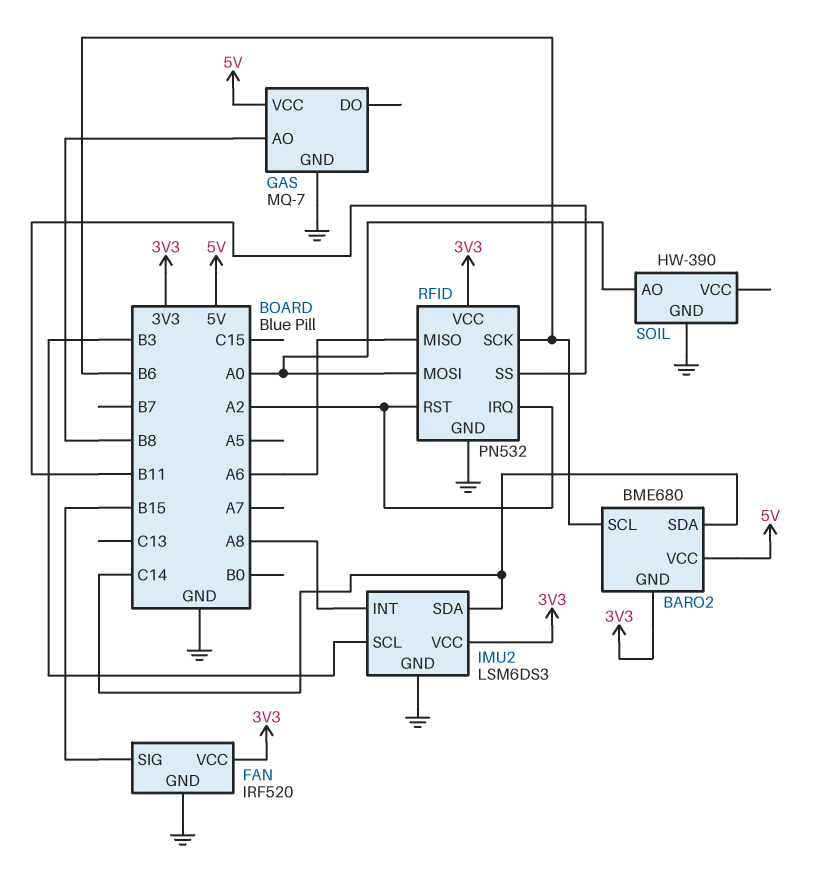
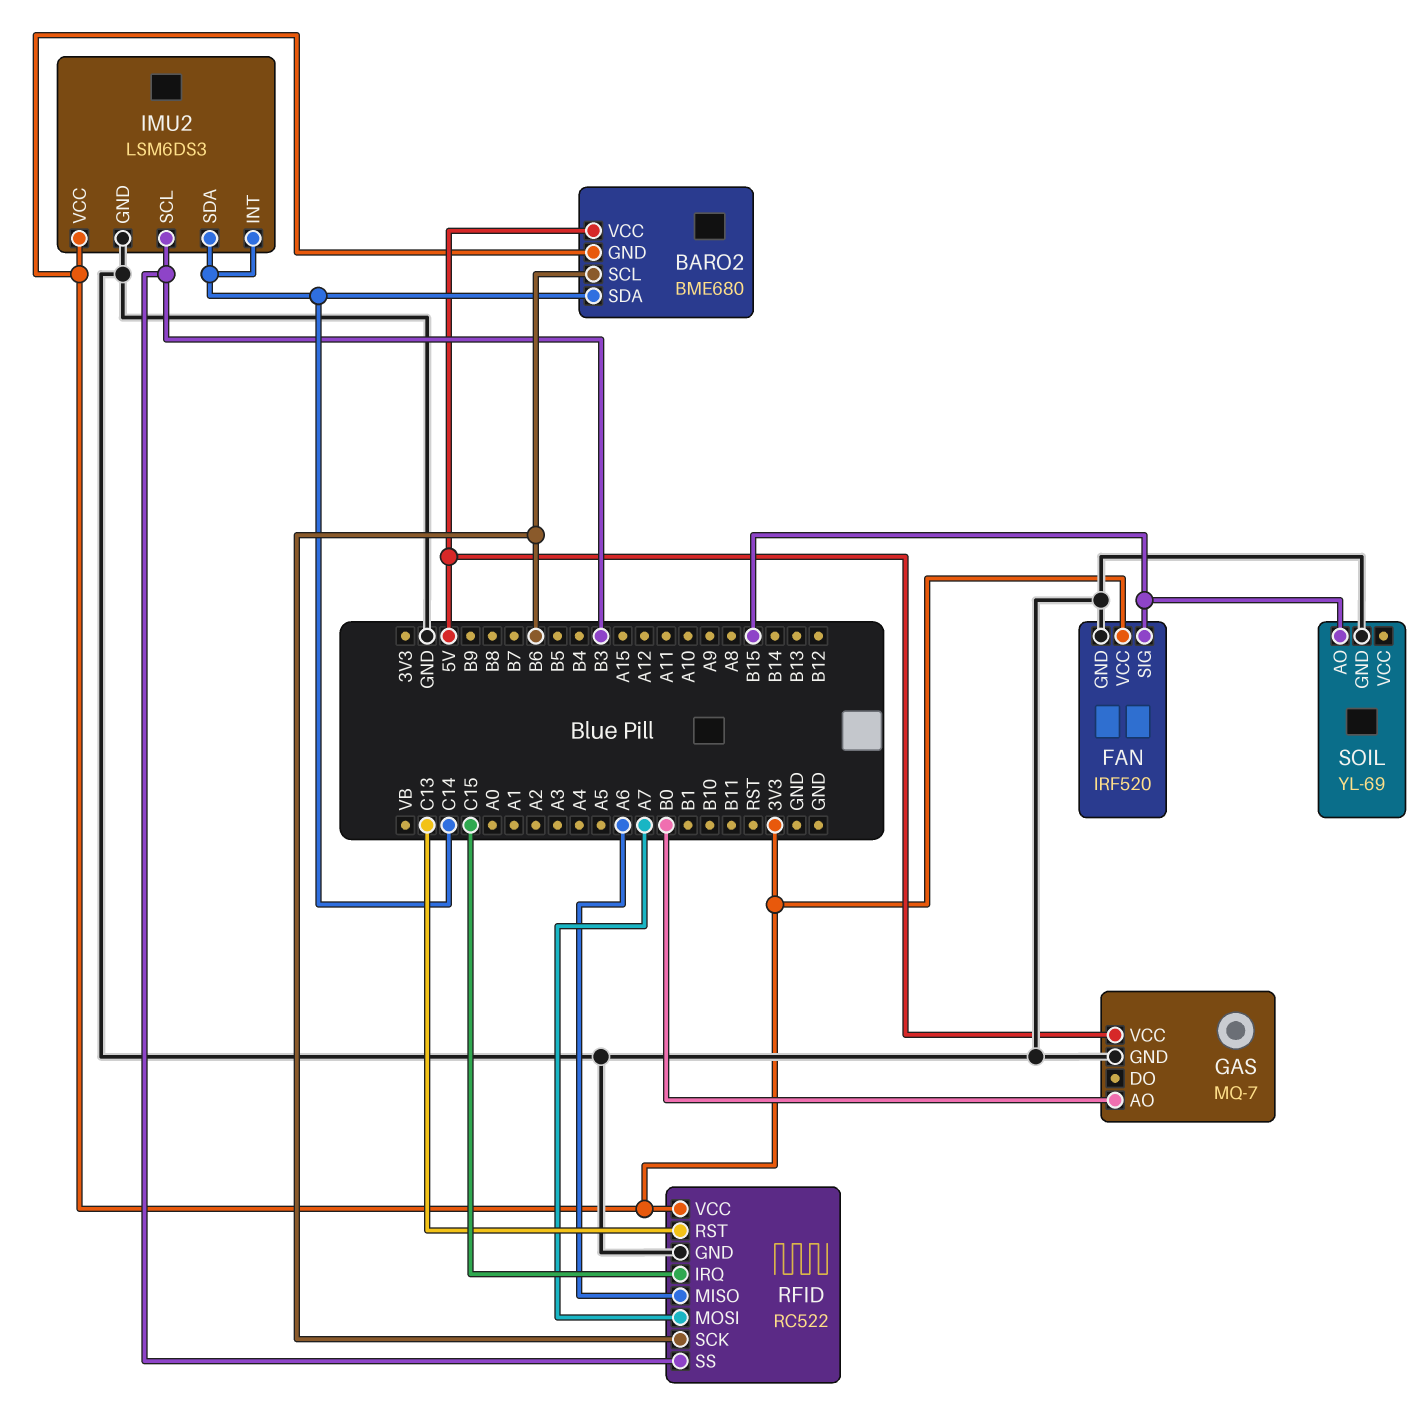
GAS pin AO: B8 -> B0
IMU2 pin INT: A8 -> C14
RFID: PN532 -> RC522
RFID pin IRQ: A2 -> C15
RFID pin MOSI: A0 -> A7
RFID pin RST: A2 -> C13
RFID pin SS: B11 -> B3
SOIL: HW-390 -> YL-69
SOIL pin AO: A0 -> B15

